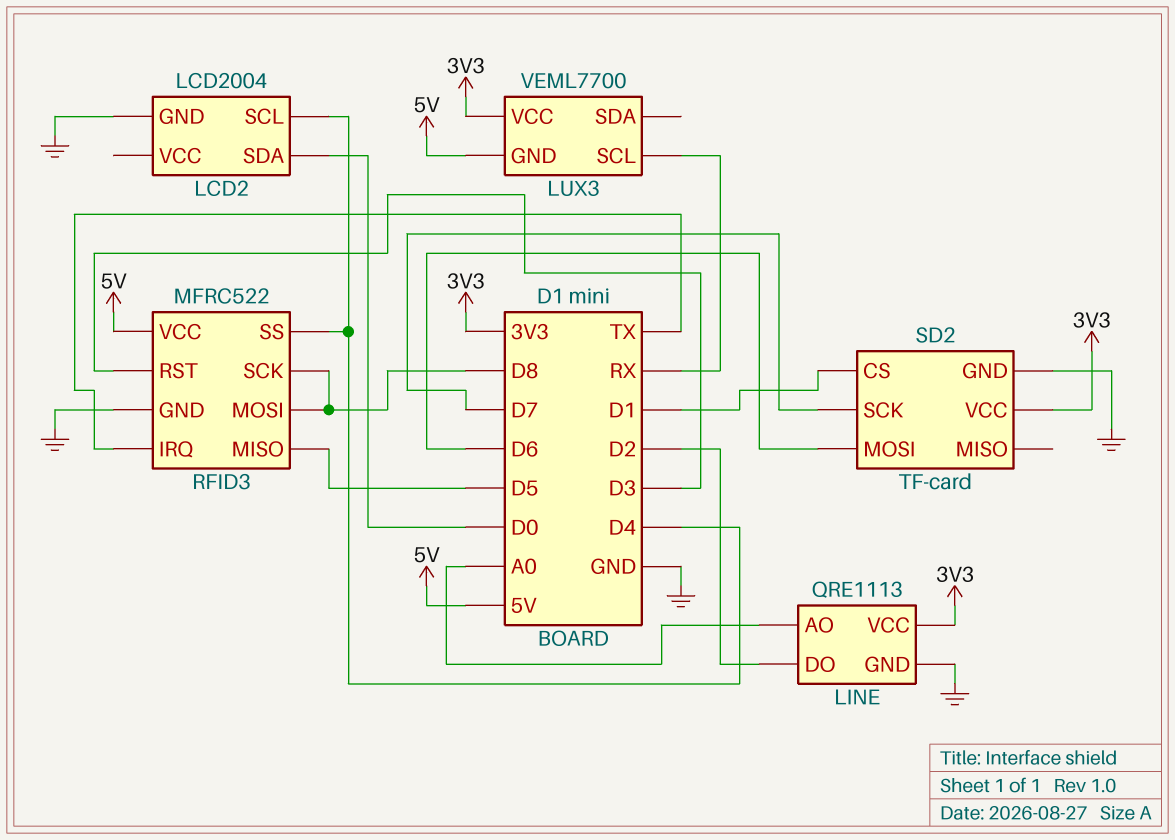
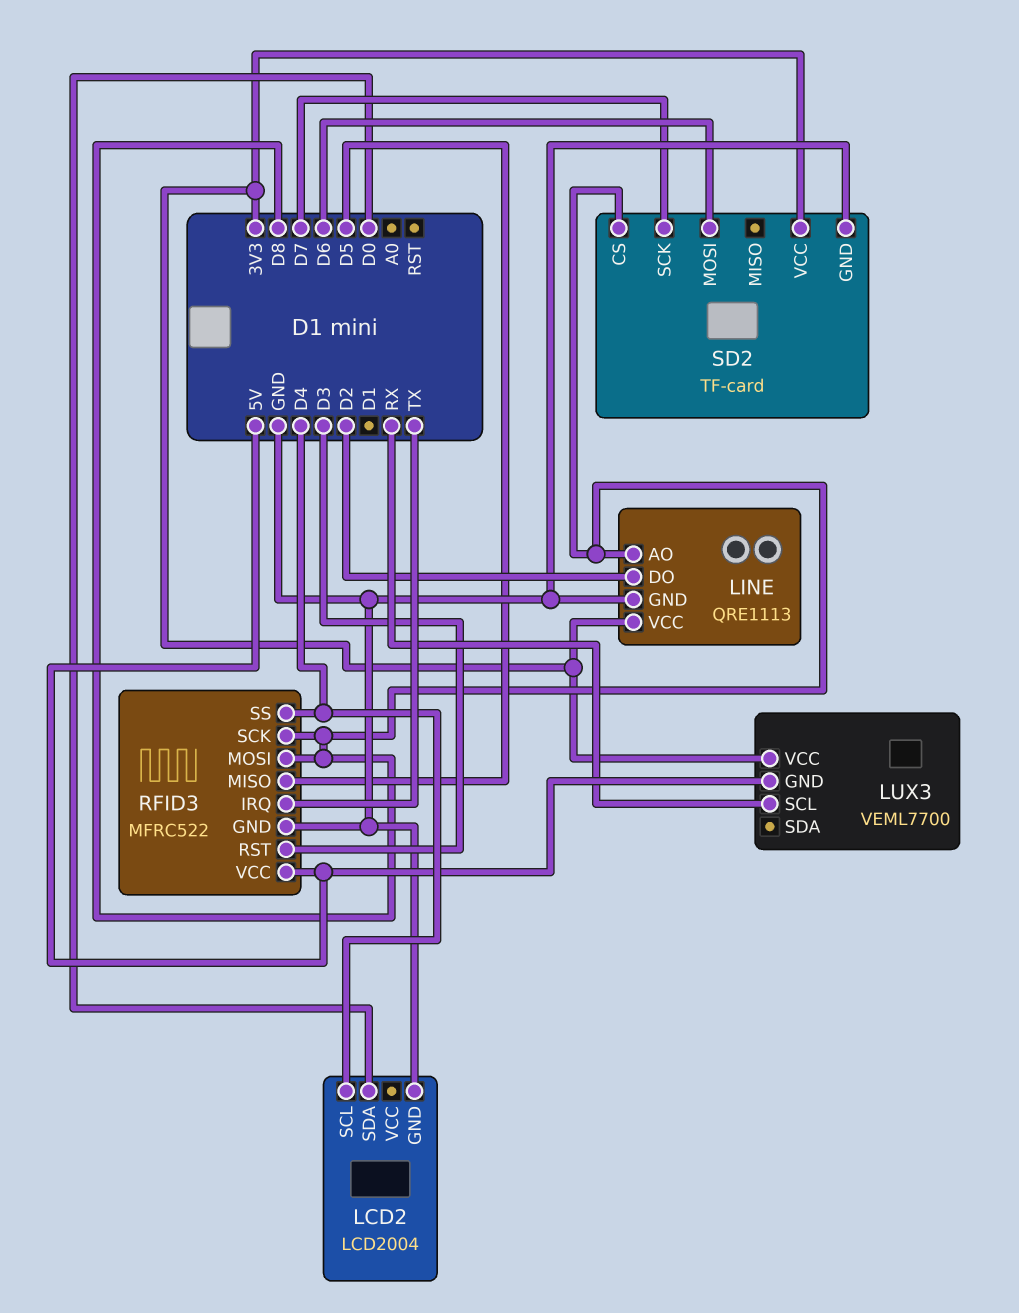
LINE pin AO: A0 -> D8
SD2 pin CS: D1 -> D8

